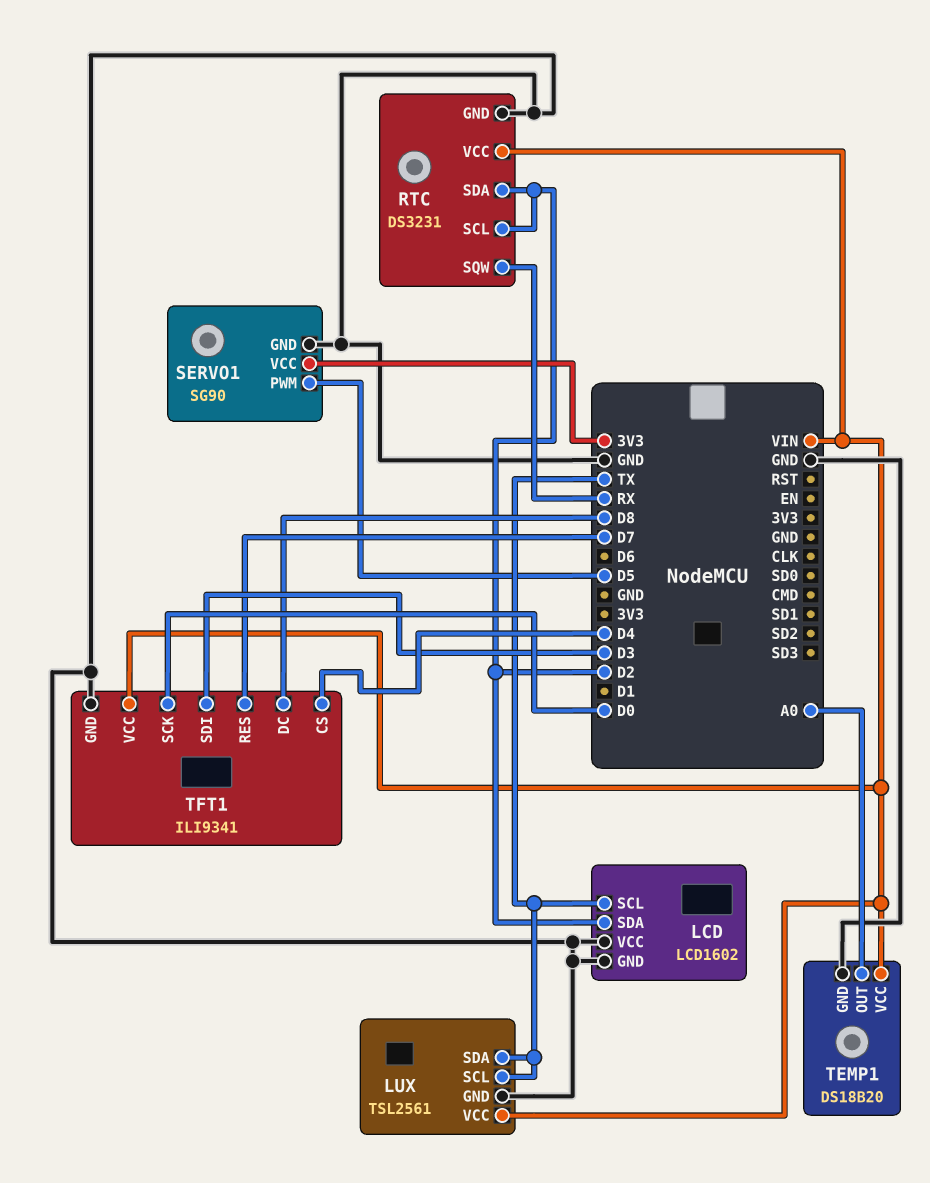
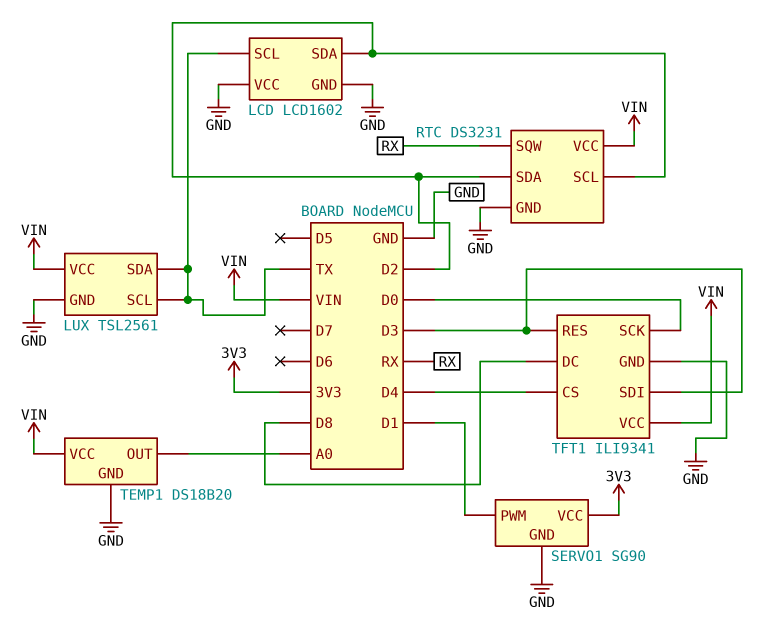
SERVO1 pin PWM: D5 -> D1
TFT1 pin RES: D7 -> D3

